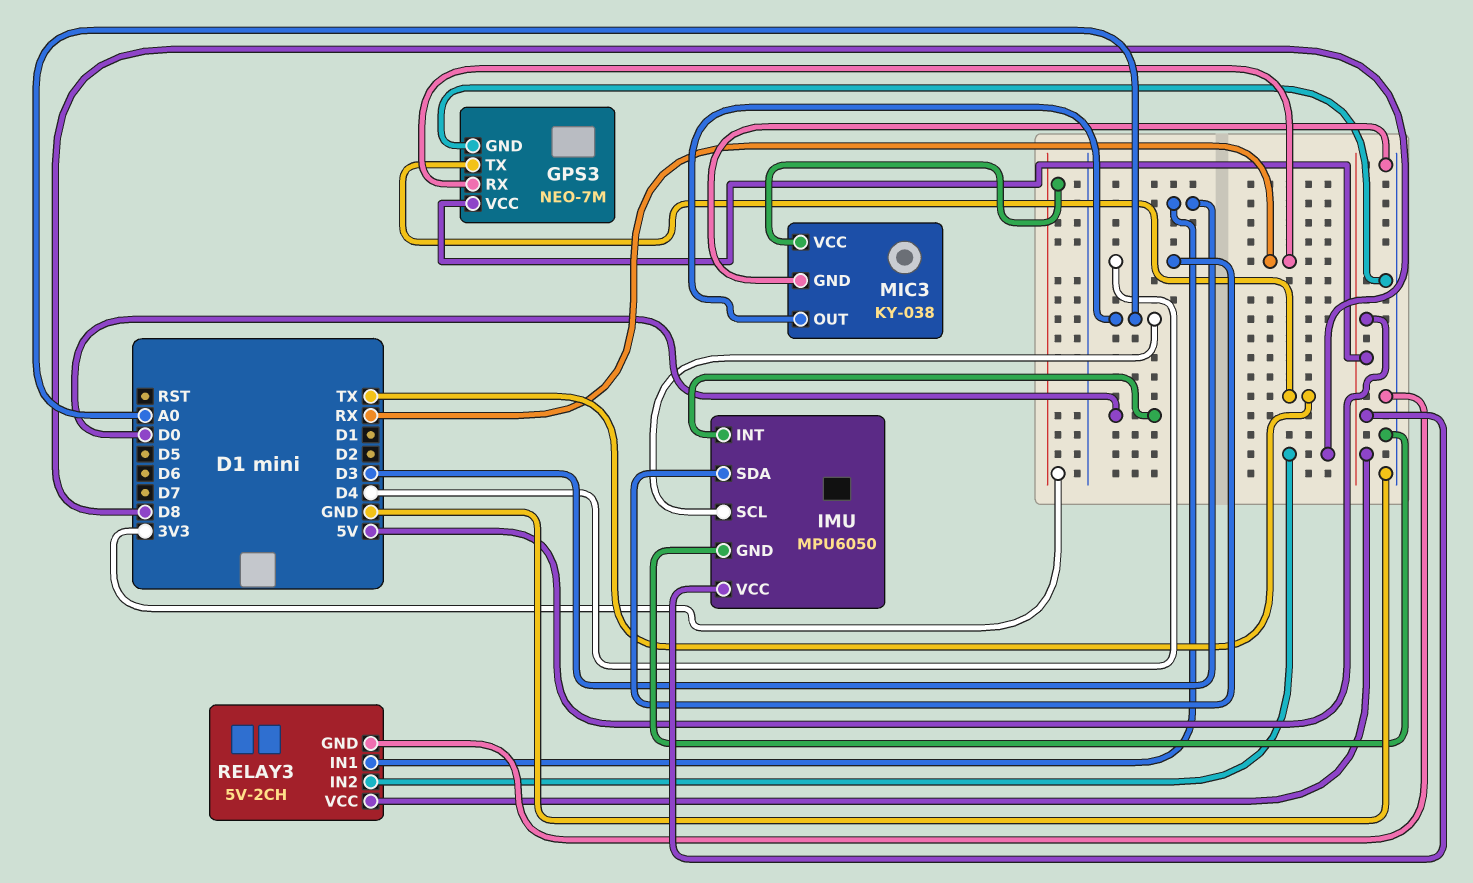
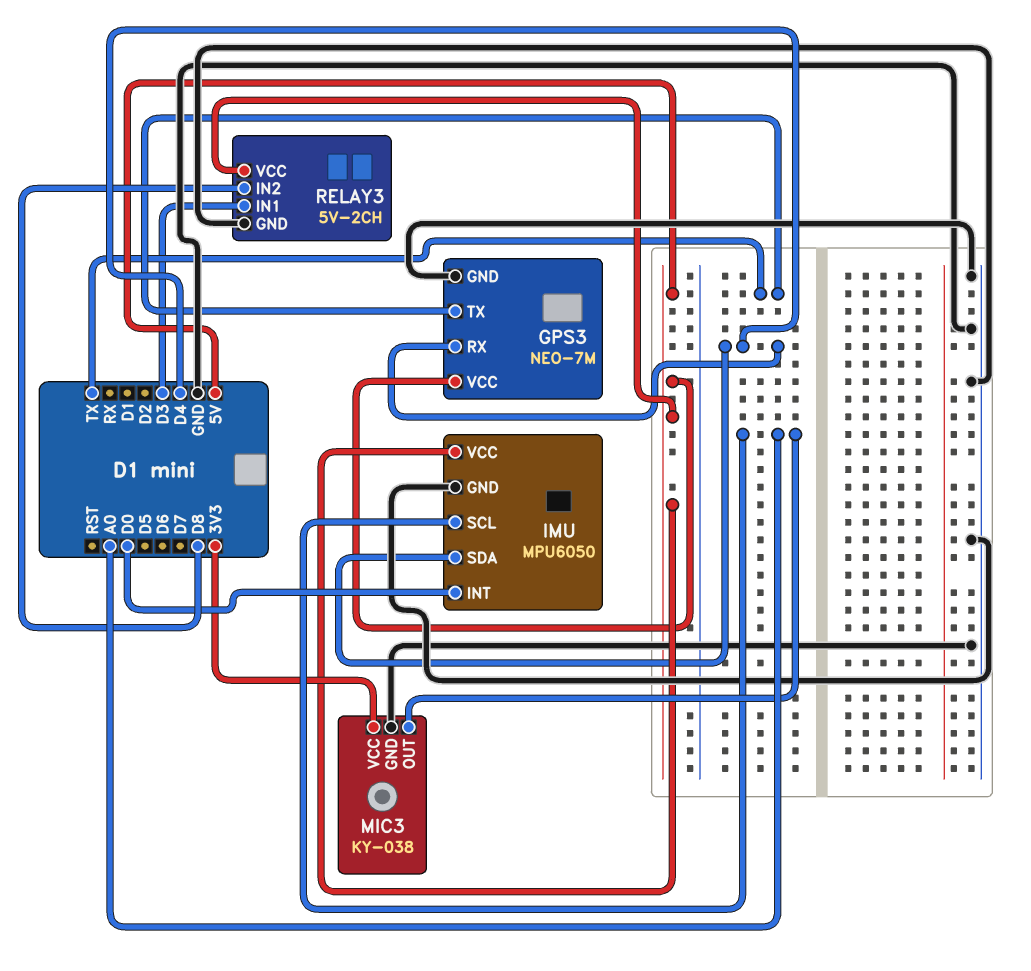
GPS3 pin RX: RX -> D4

